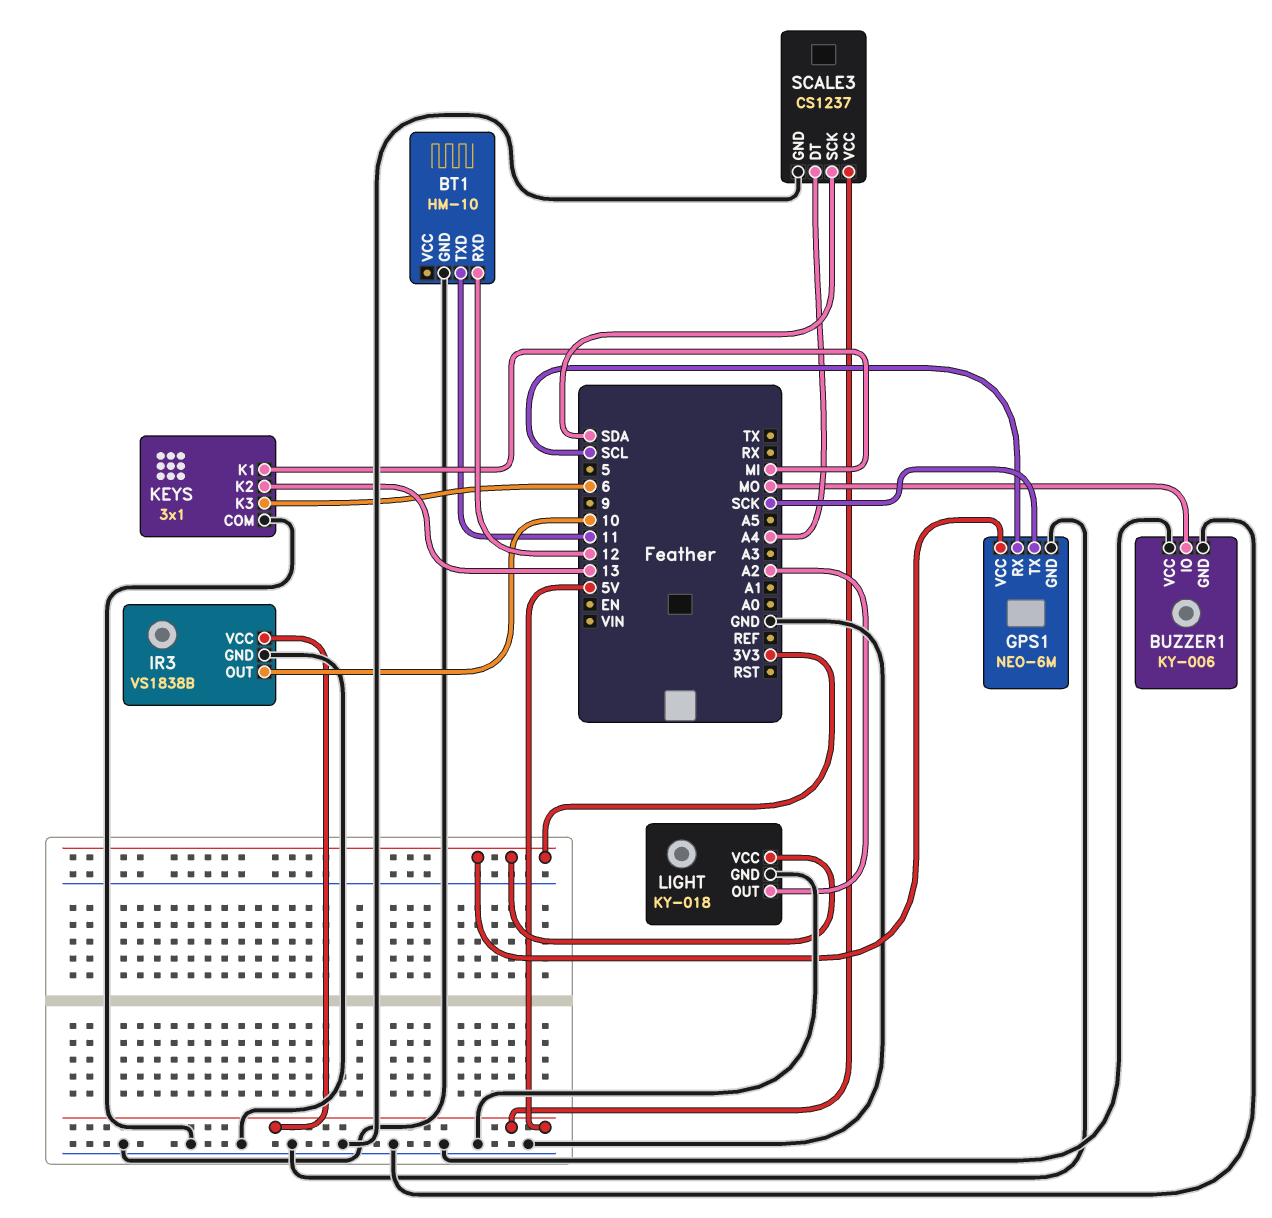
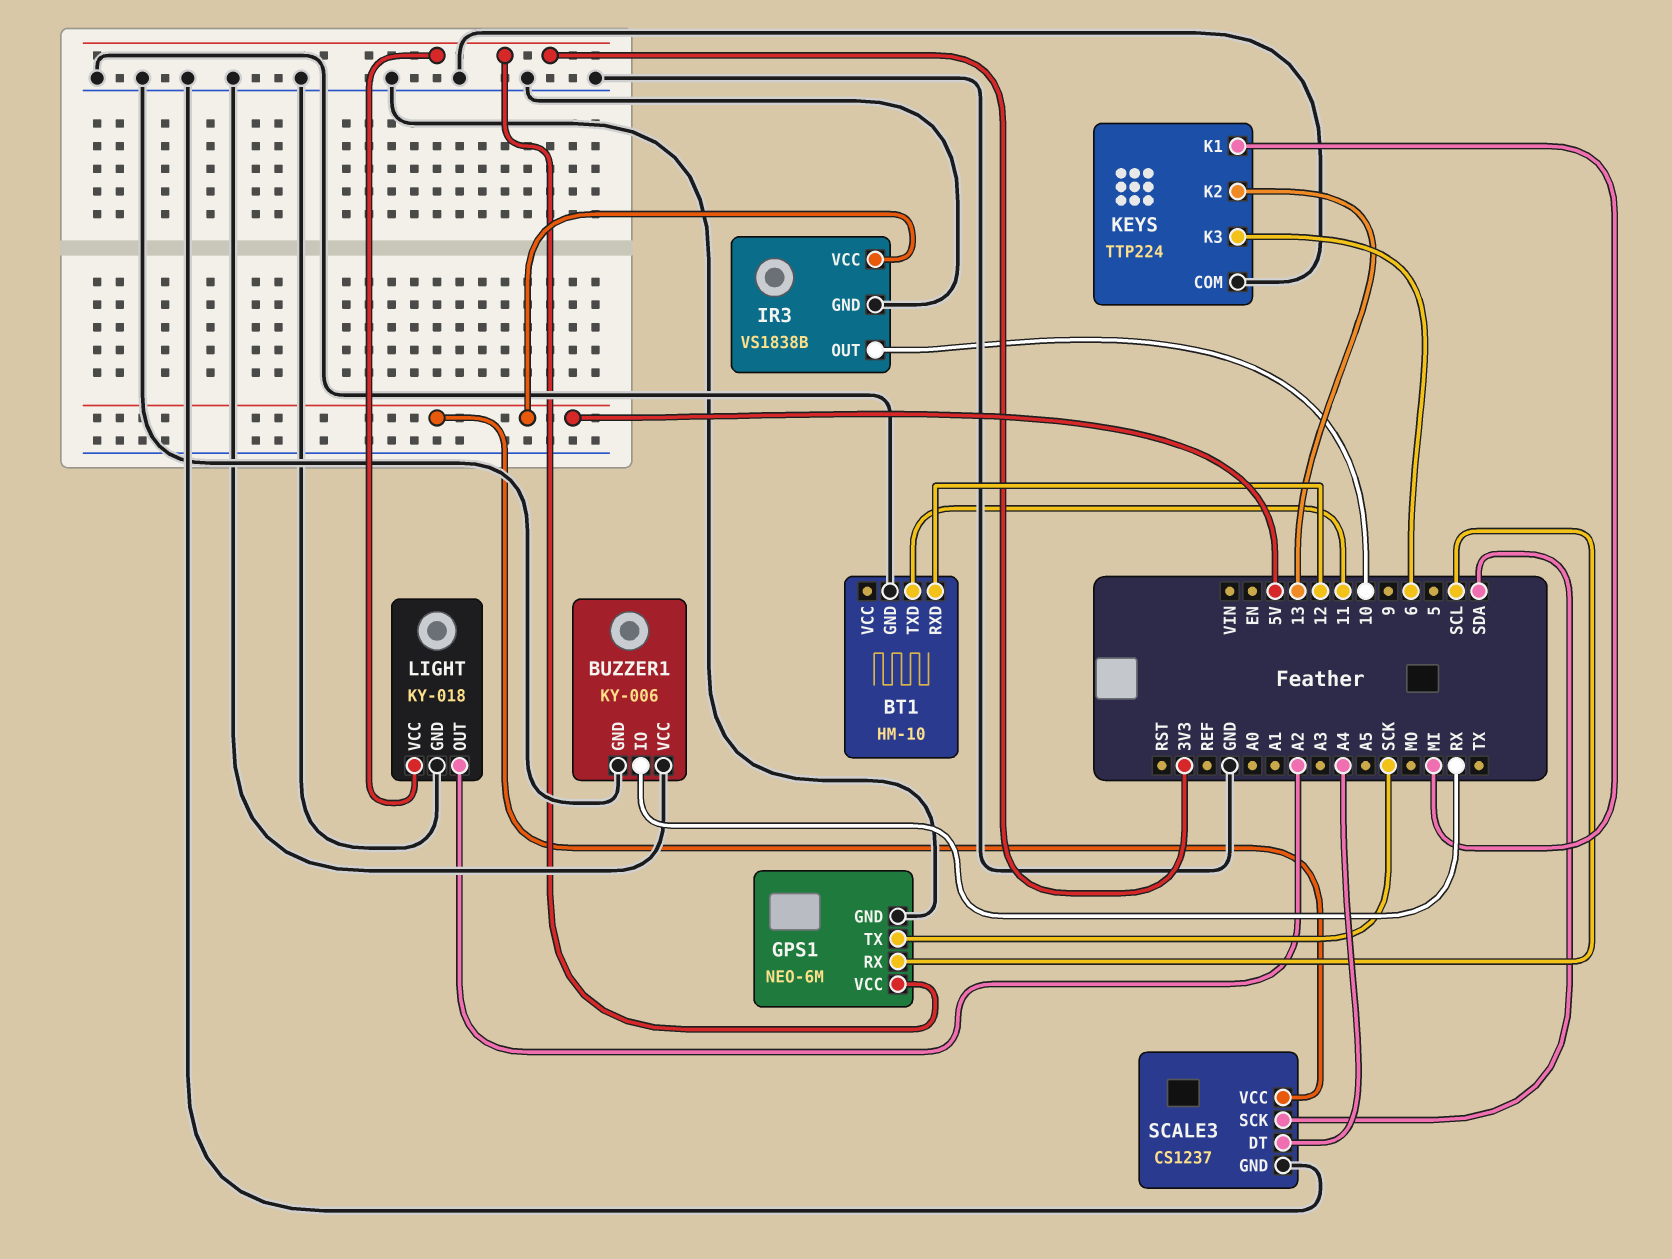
BUZZER1 pin IO: MO -> RX
KEYS: 3x1 -> TTP224

